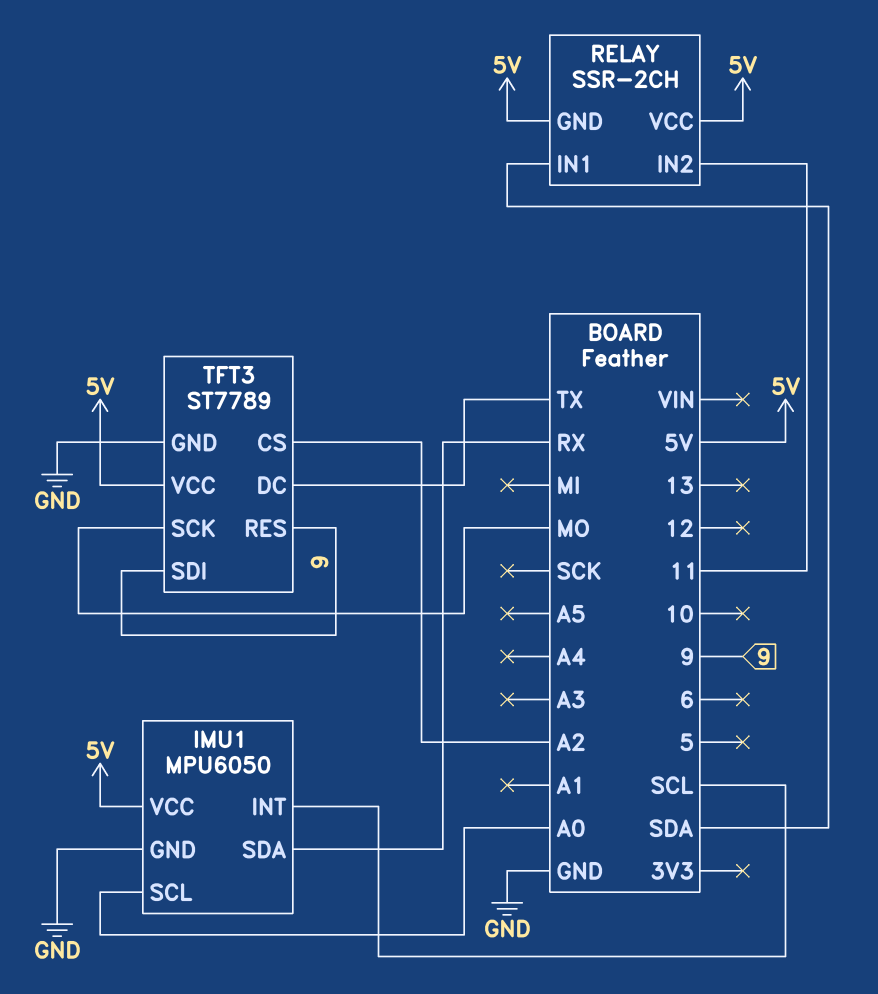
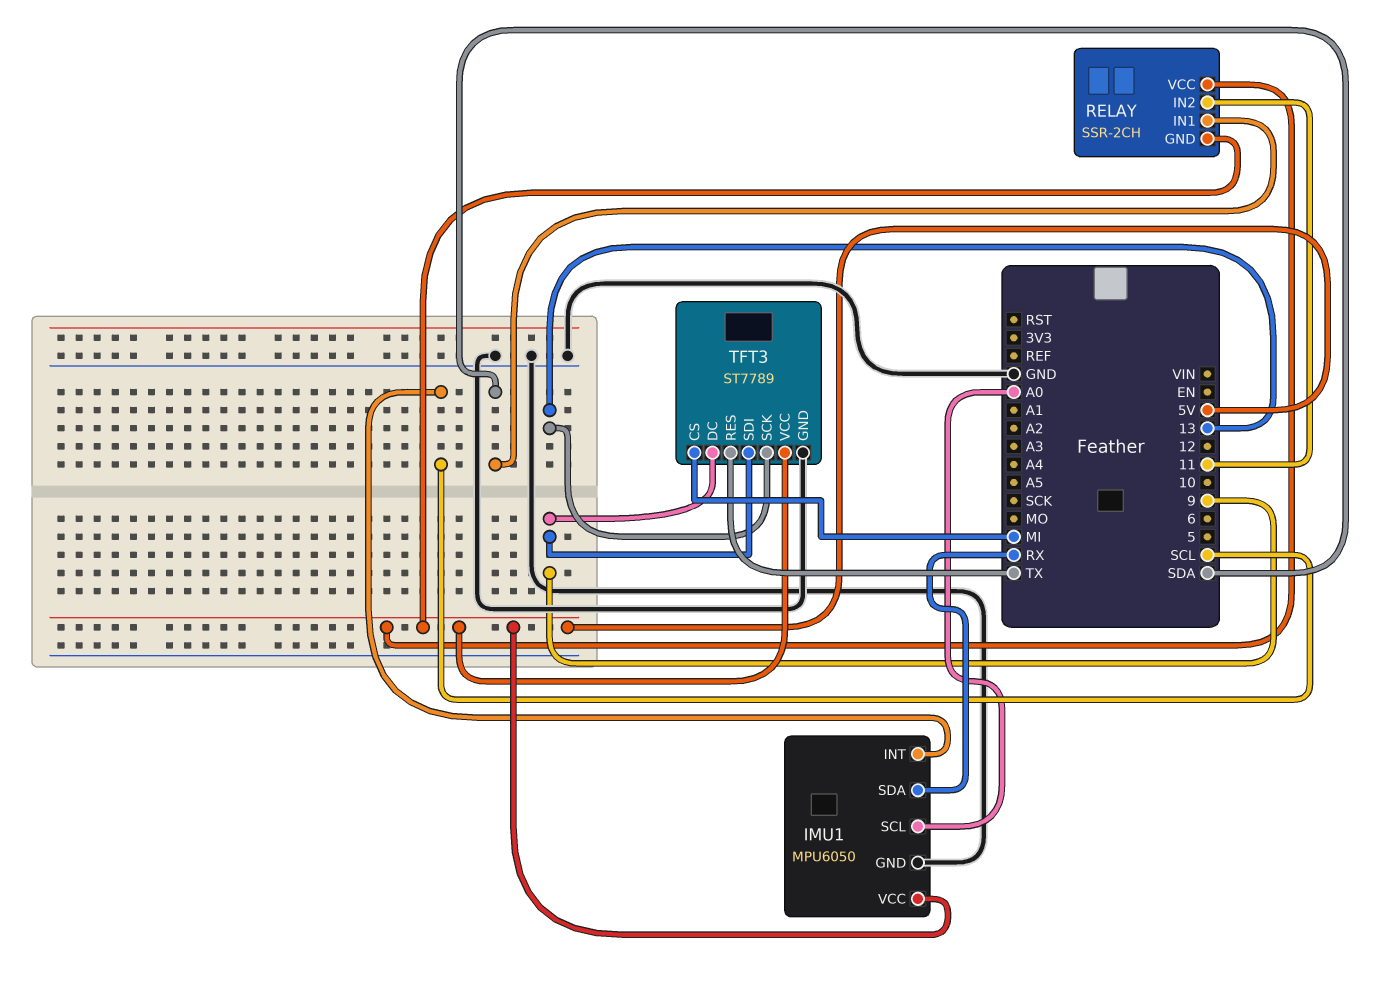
TFT3 pin CS: A2 -> MI
TFT3 pin DC: TX -> 9
TFT3 pin RES: 9 -> TX
TFT3 pin SCK: MO -> 13

